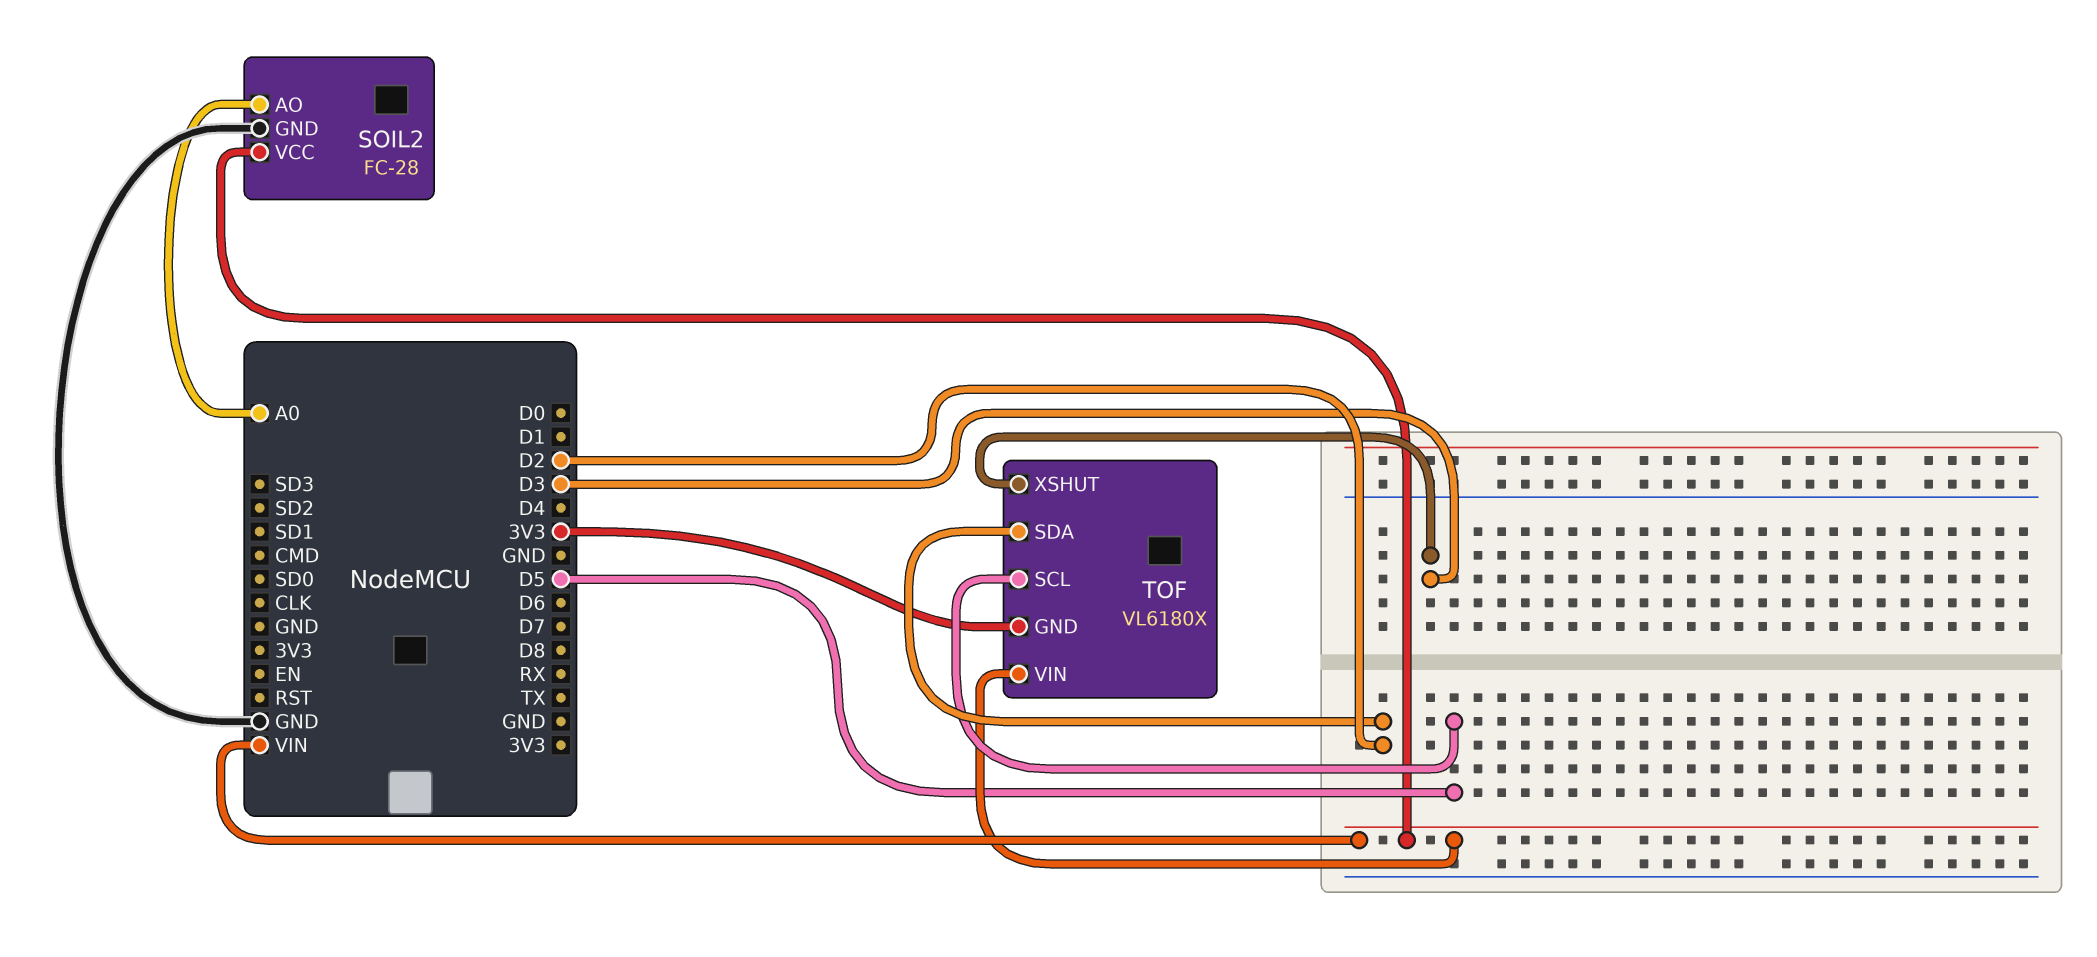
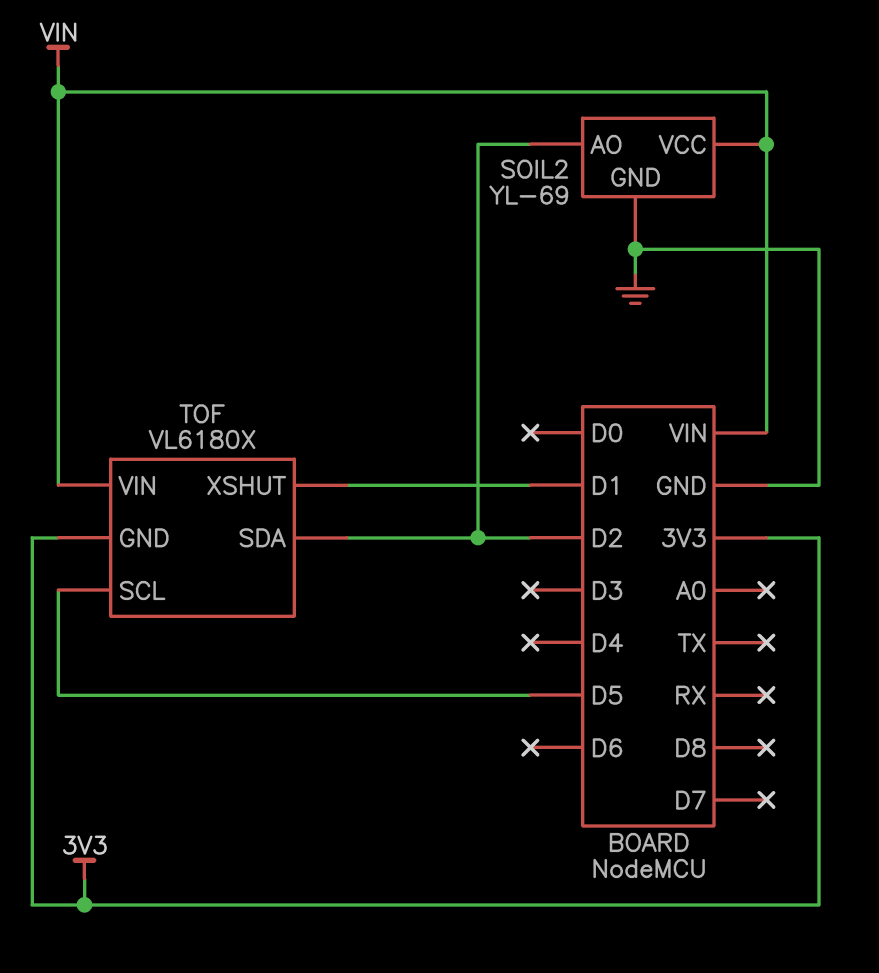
SOIL2: FC-28 -> YL-69
SOIL2 pin AO: A0 -> D2
TOF pin XSHUT: D3 -> D1

